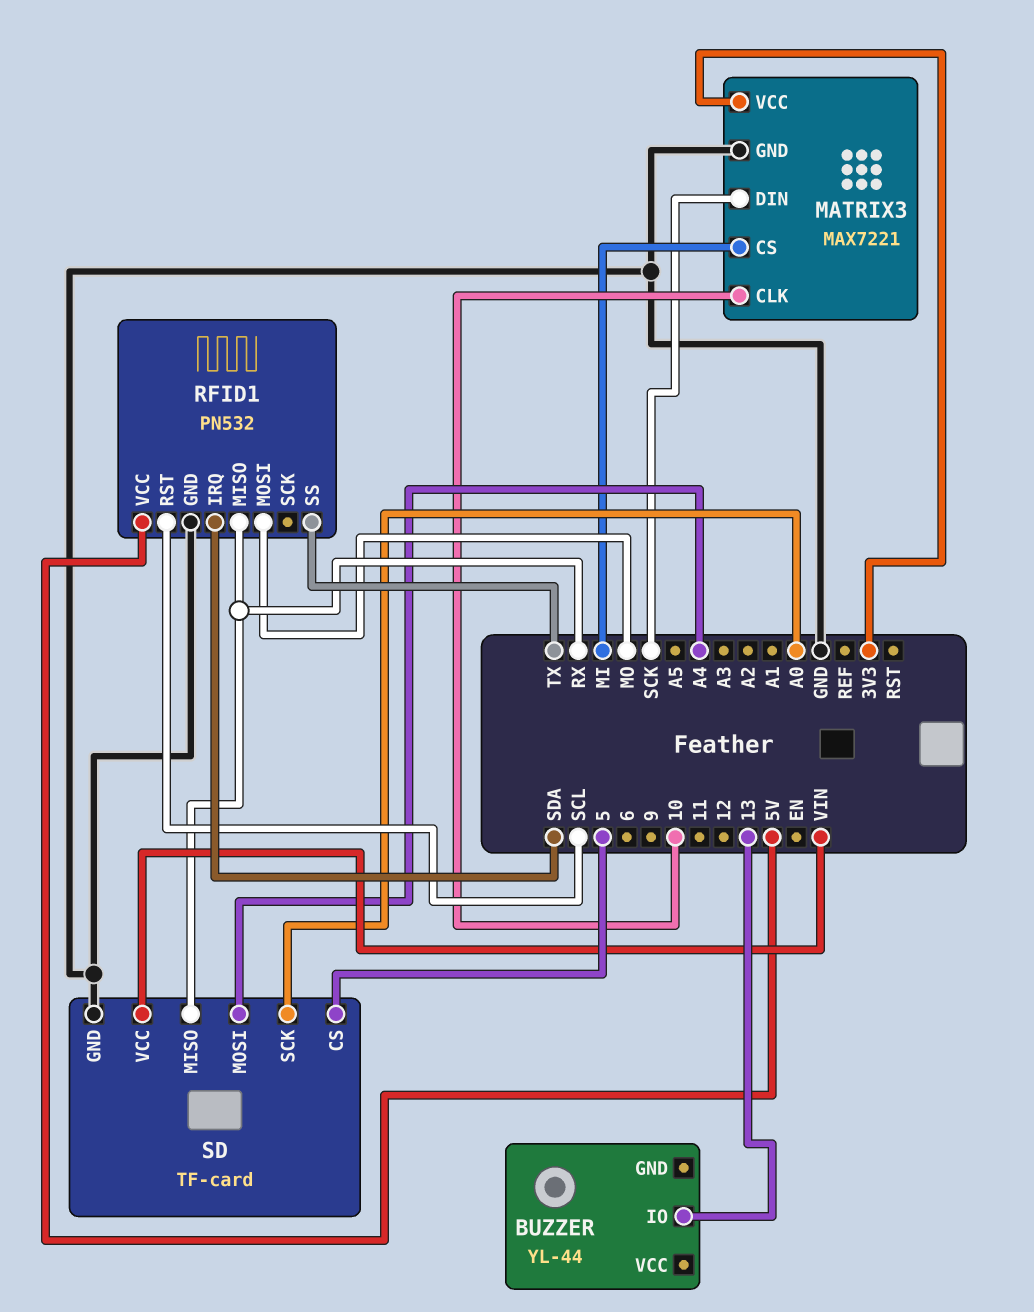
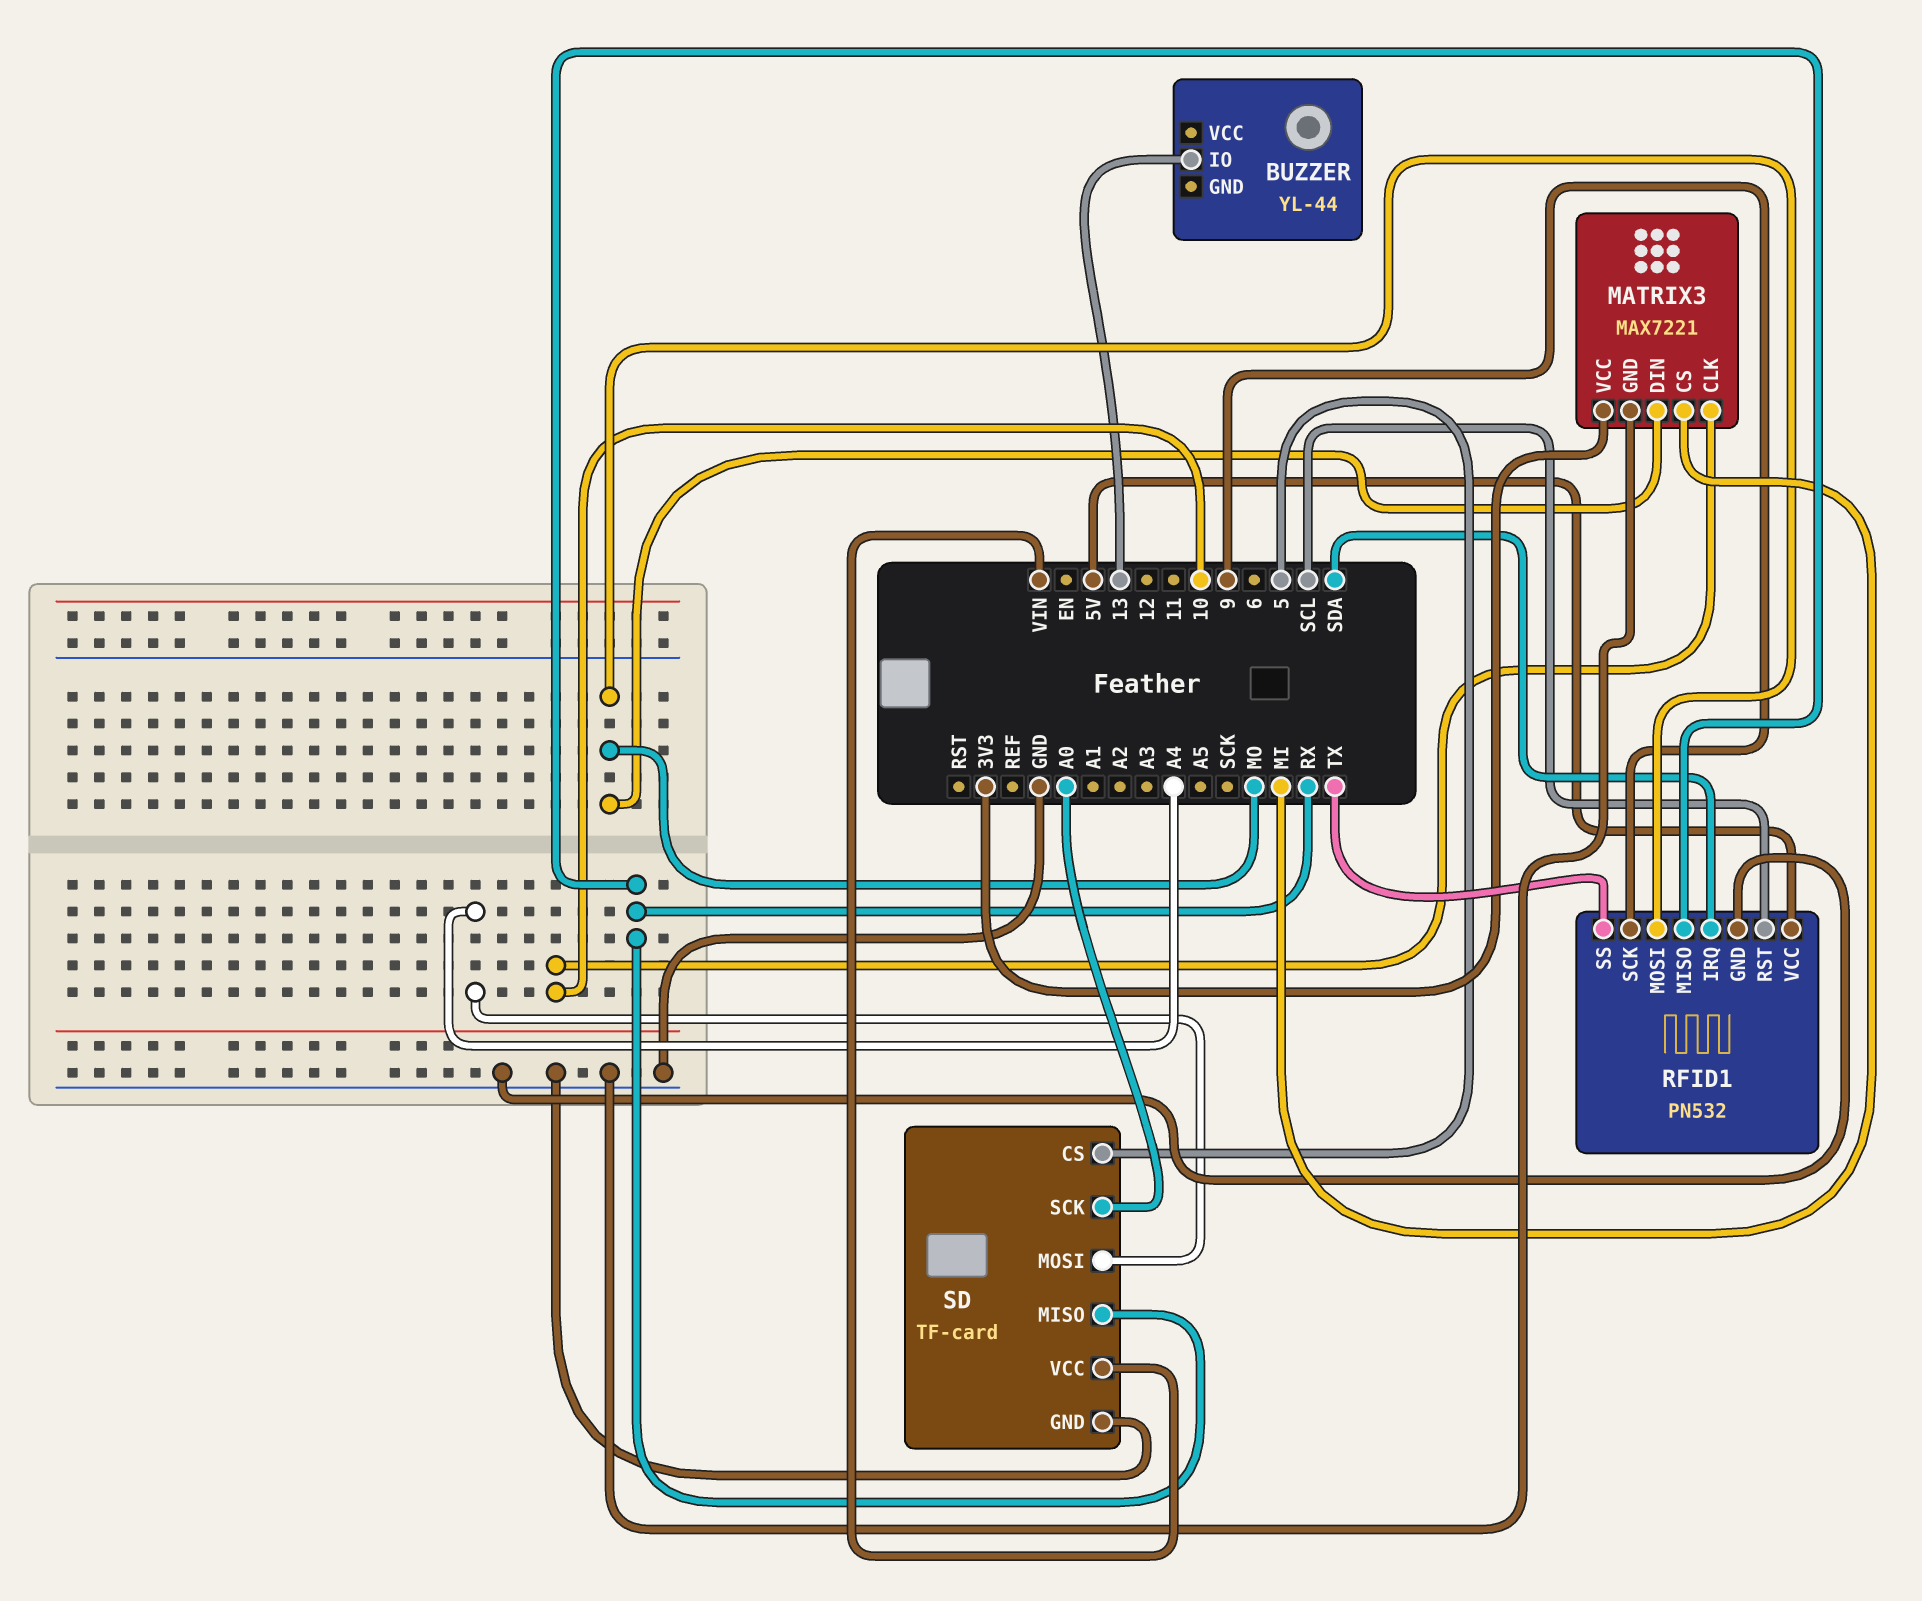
MATRIX3 pin DIN: SCK -> MO
RFID1 pin SCK: none -> 9

